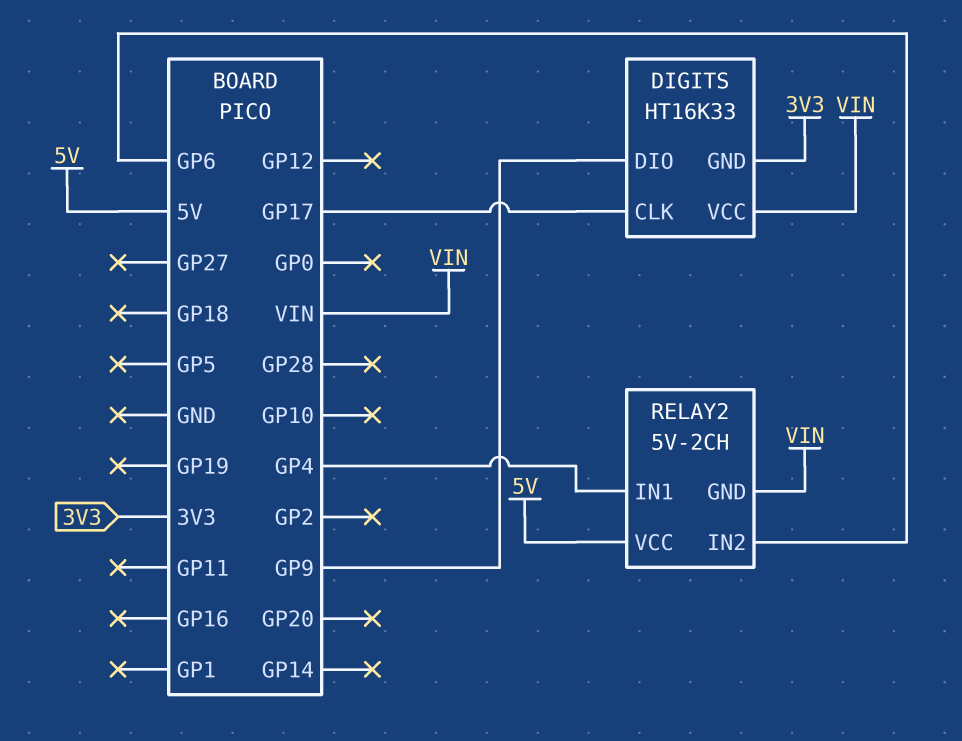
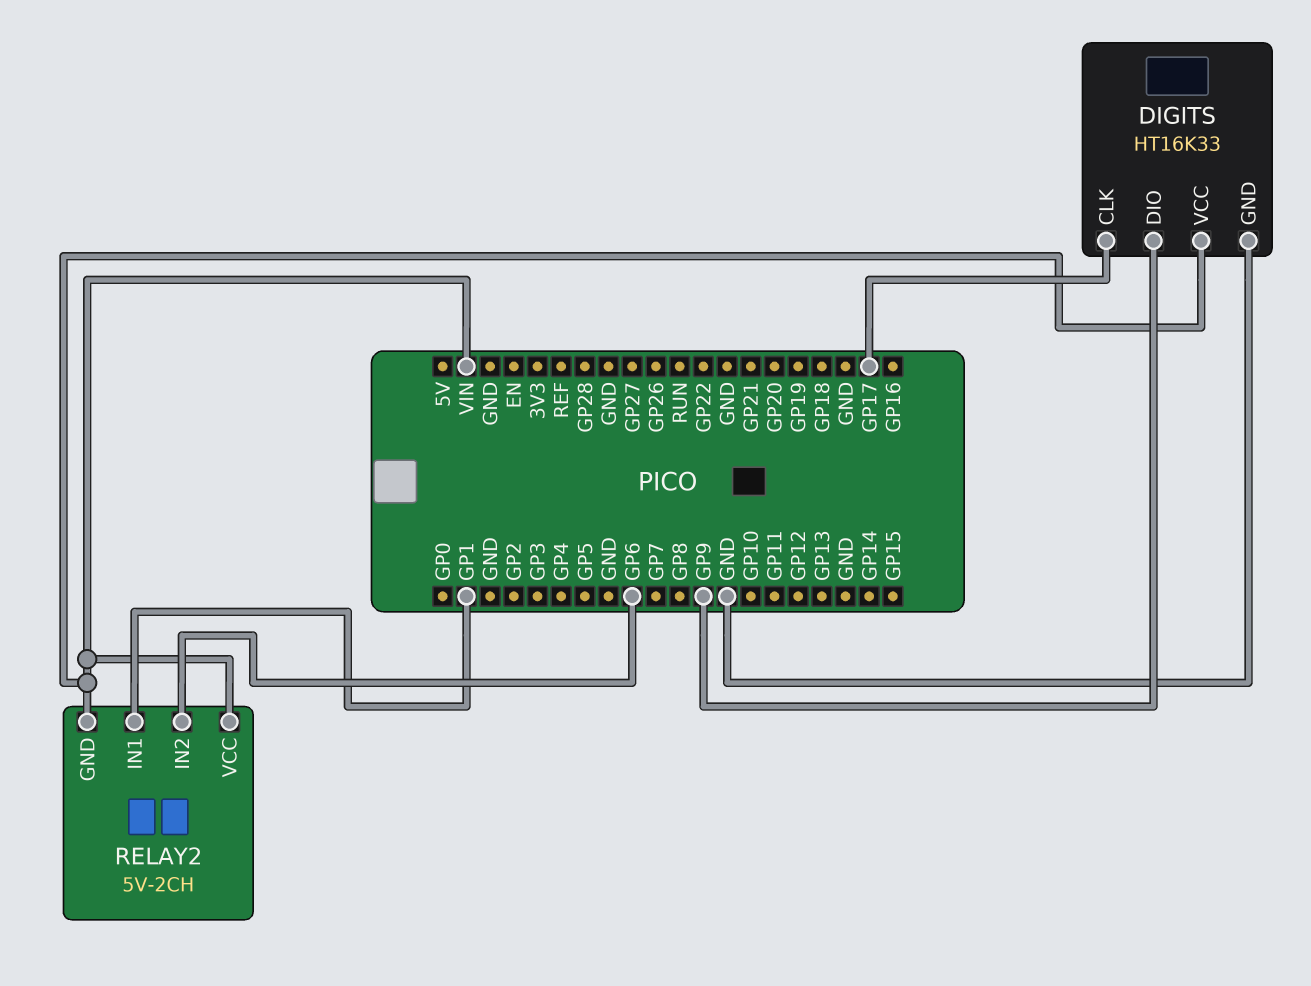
DIGITS pin GND: 3V3 -> GND
RELAY2 pin IN1: GP4 -> GP1
RELAY2 pin VCC: 5V -> VIN

